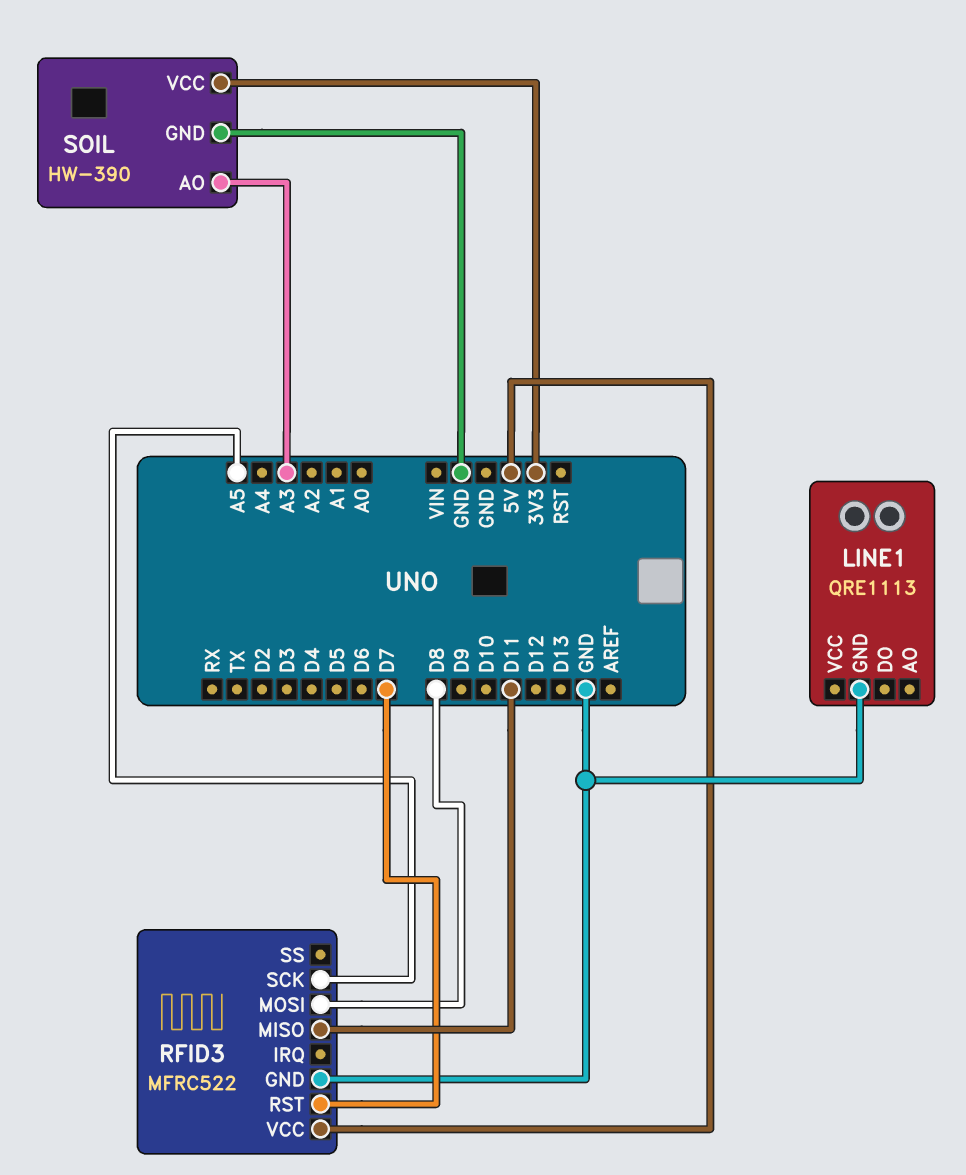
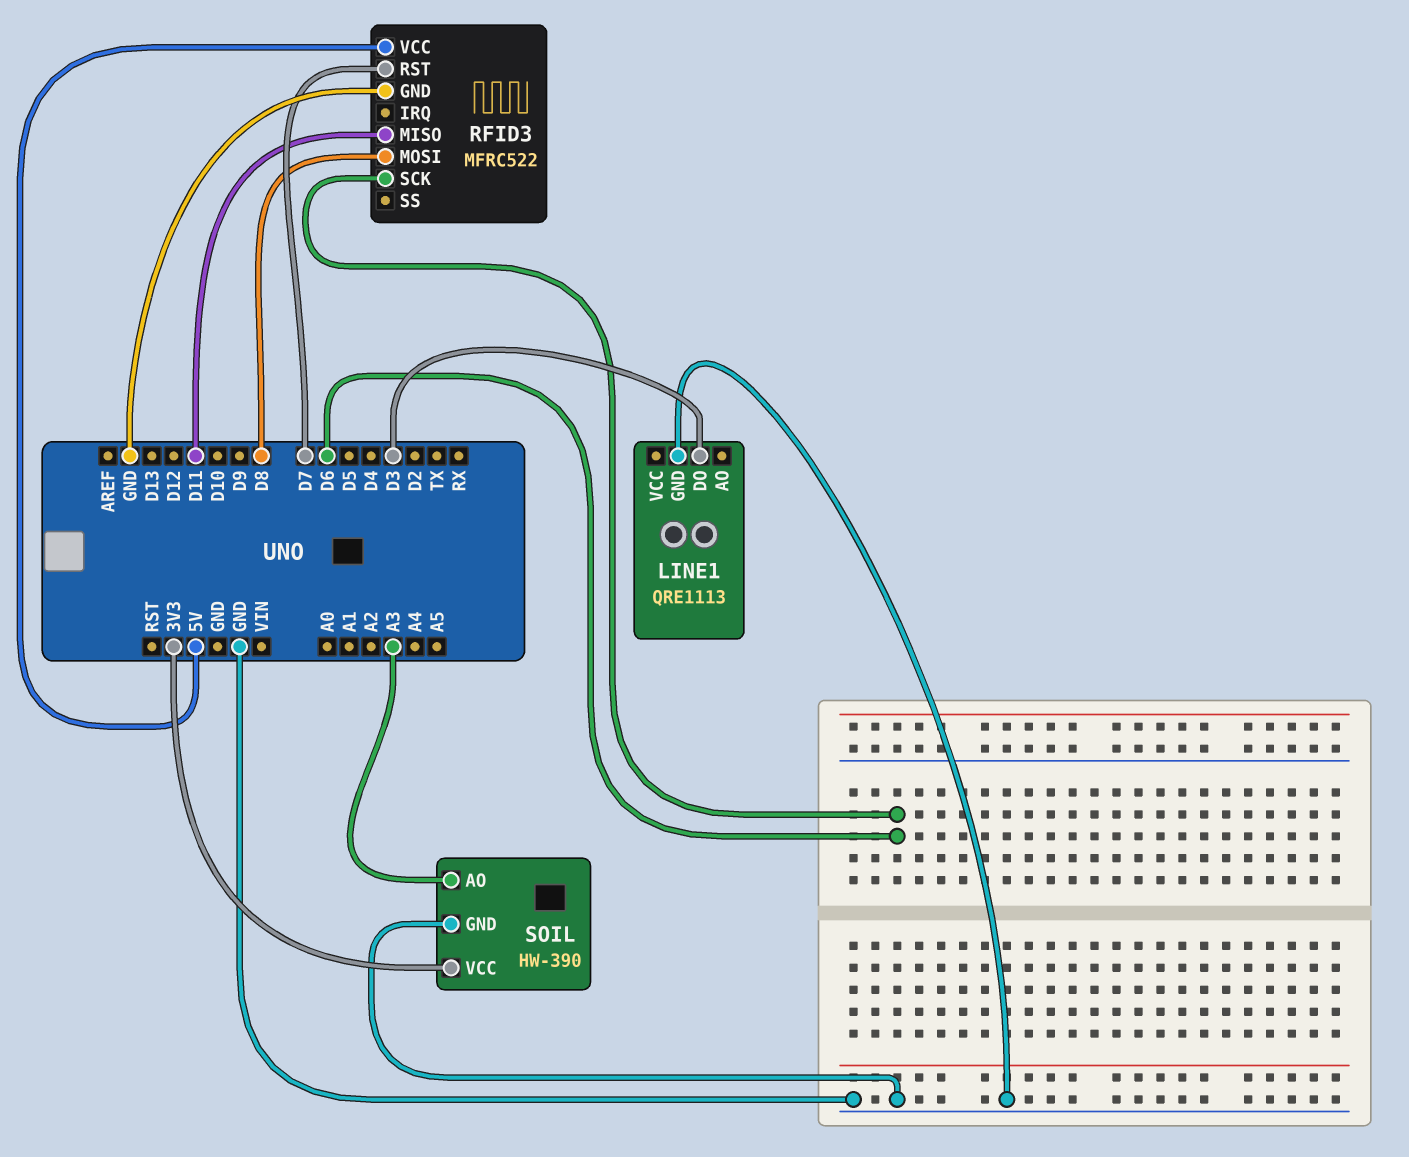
LINE1 pin DO: none -> D3
RFID3 pin SCK: A5 -> D6

